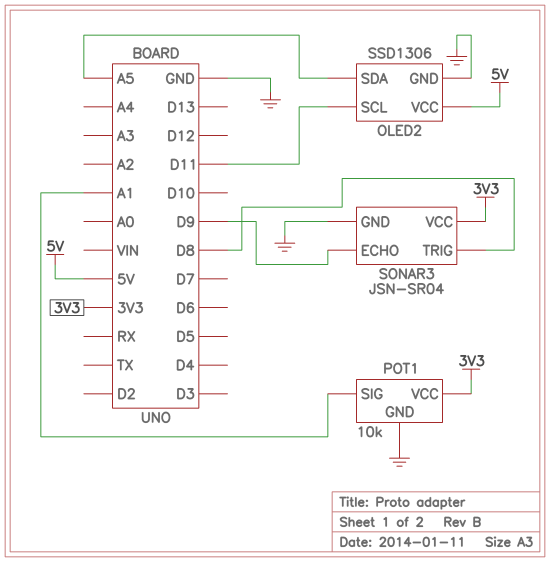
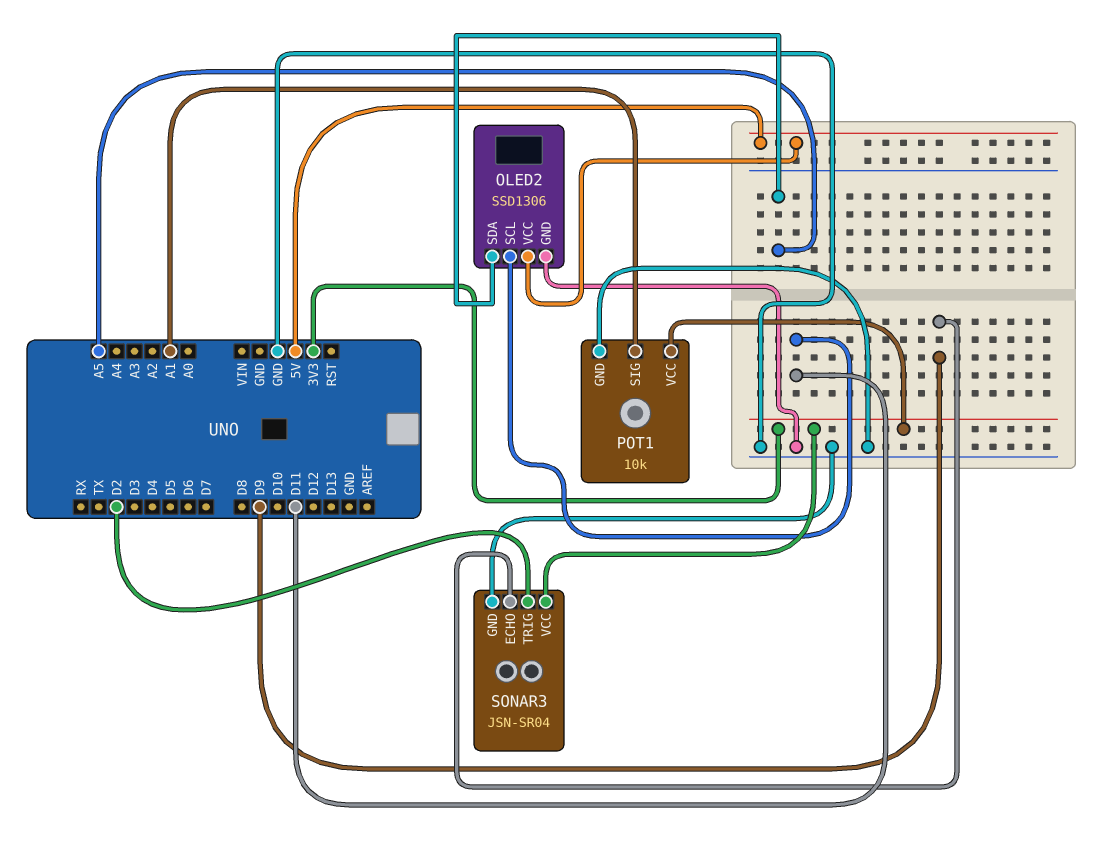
SONAR3 pin TRIG: D8 -> D2

